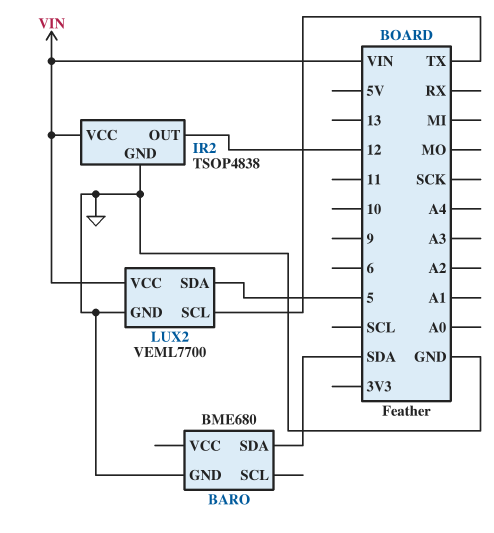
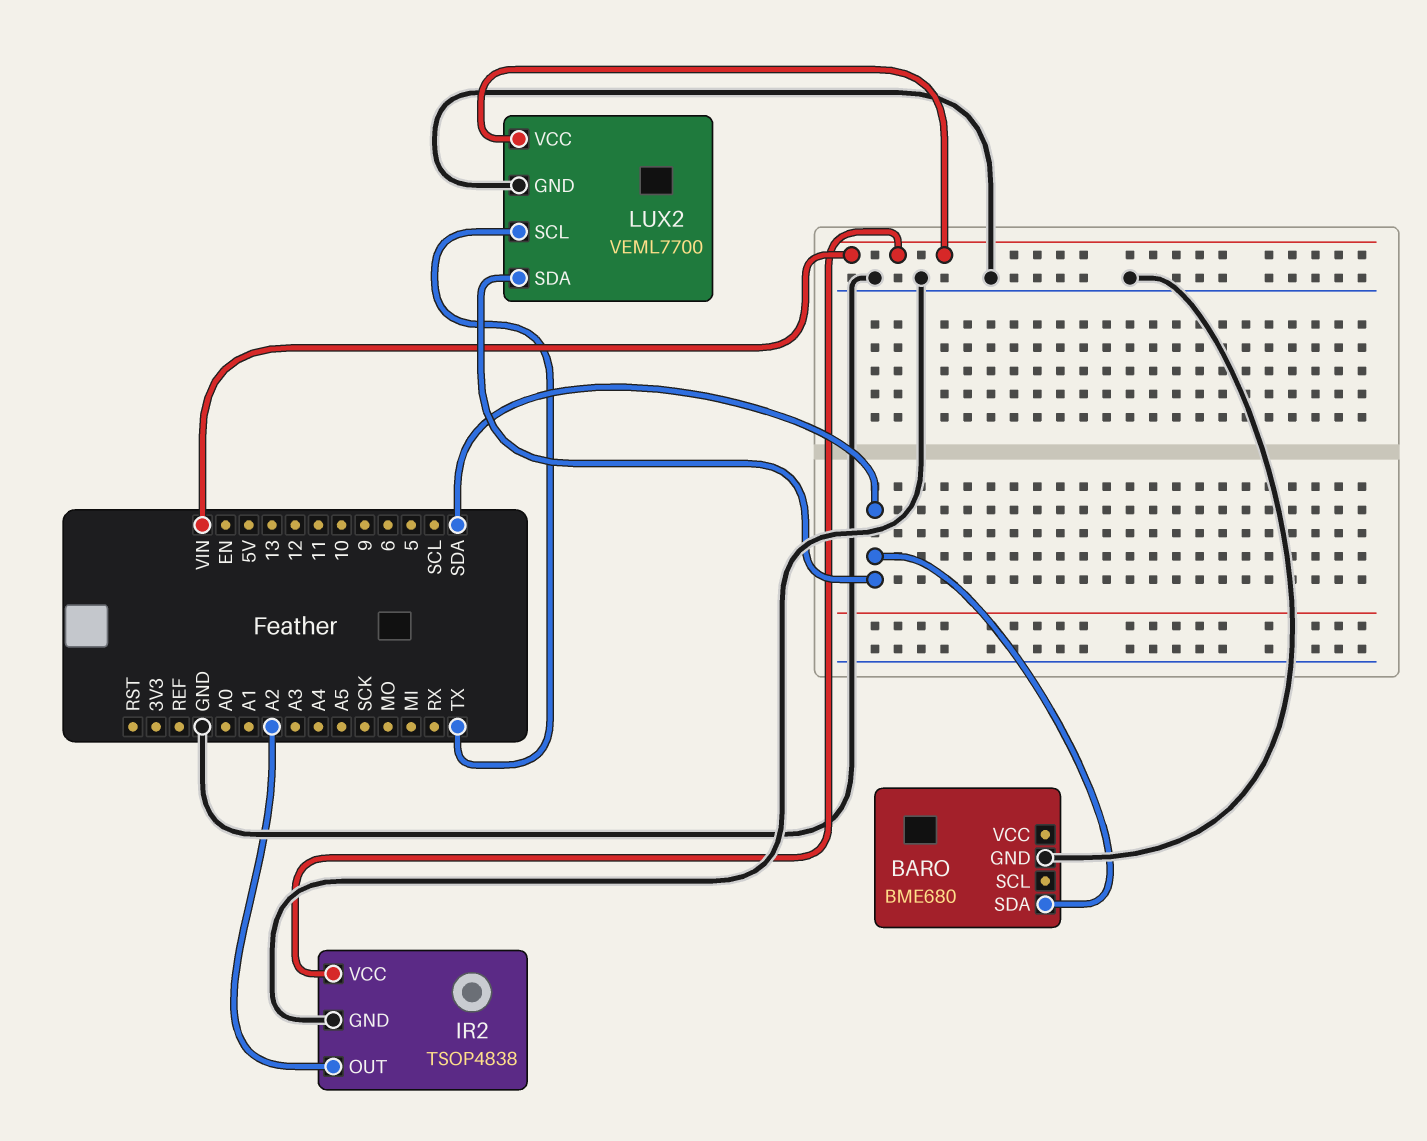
IR2 pin OUT: 12 -> A2
LUX2 pin SDA: 5 -> SDA

